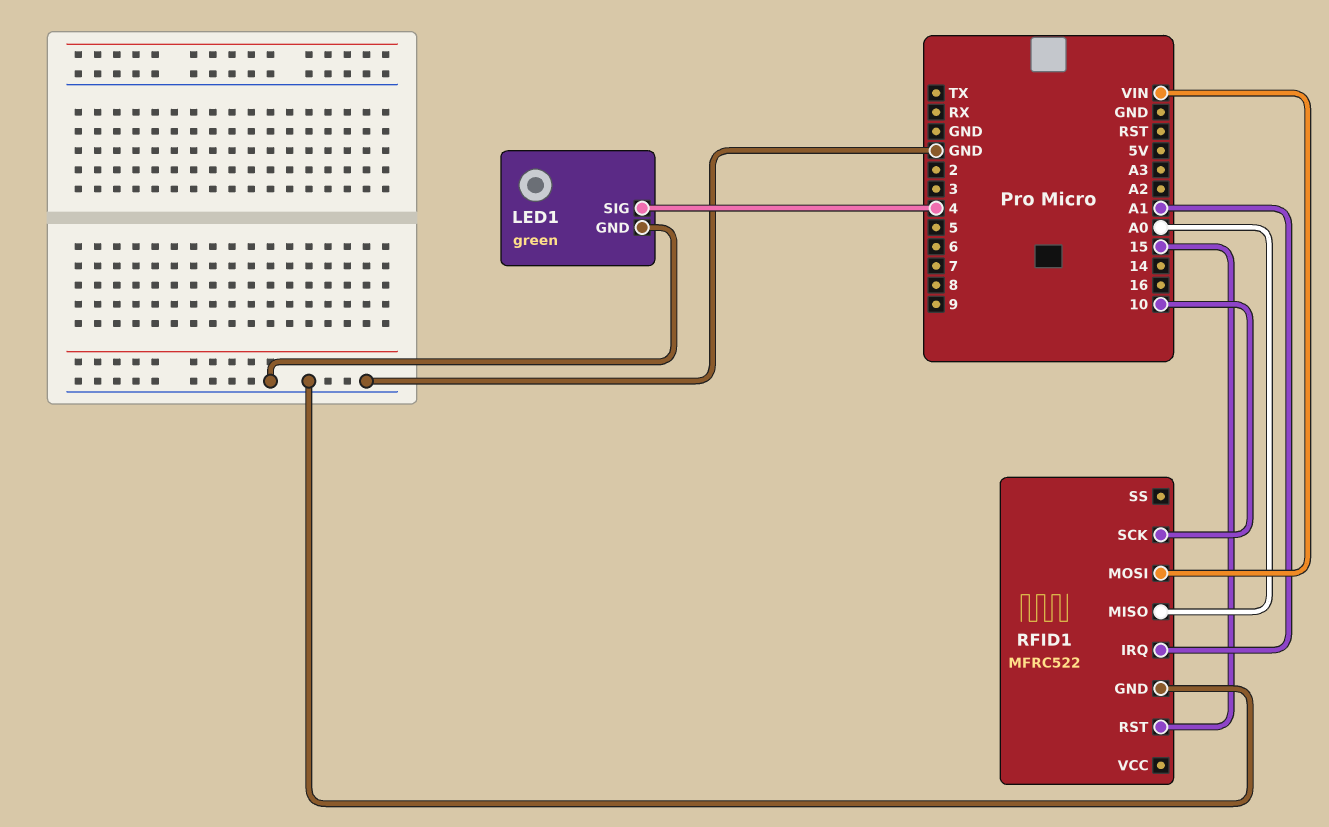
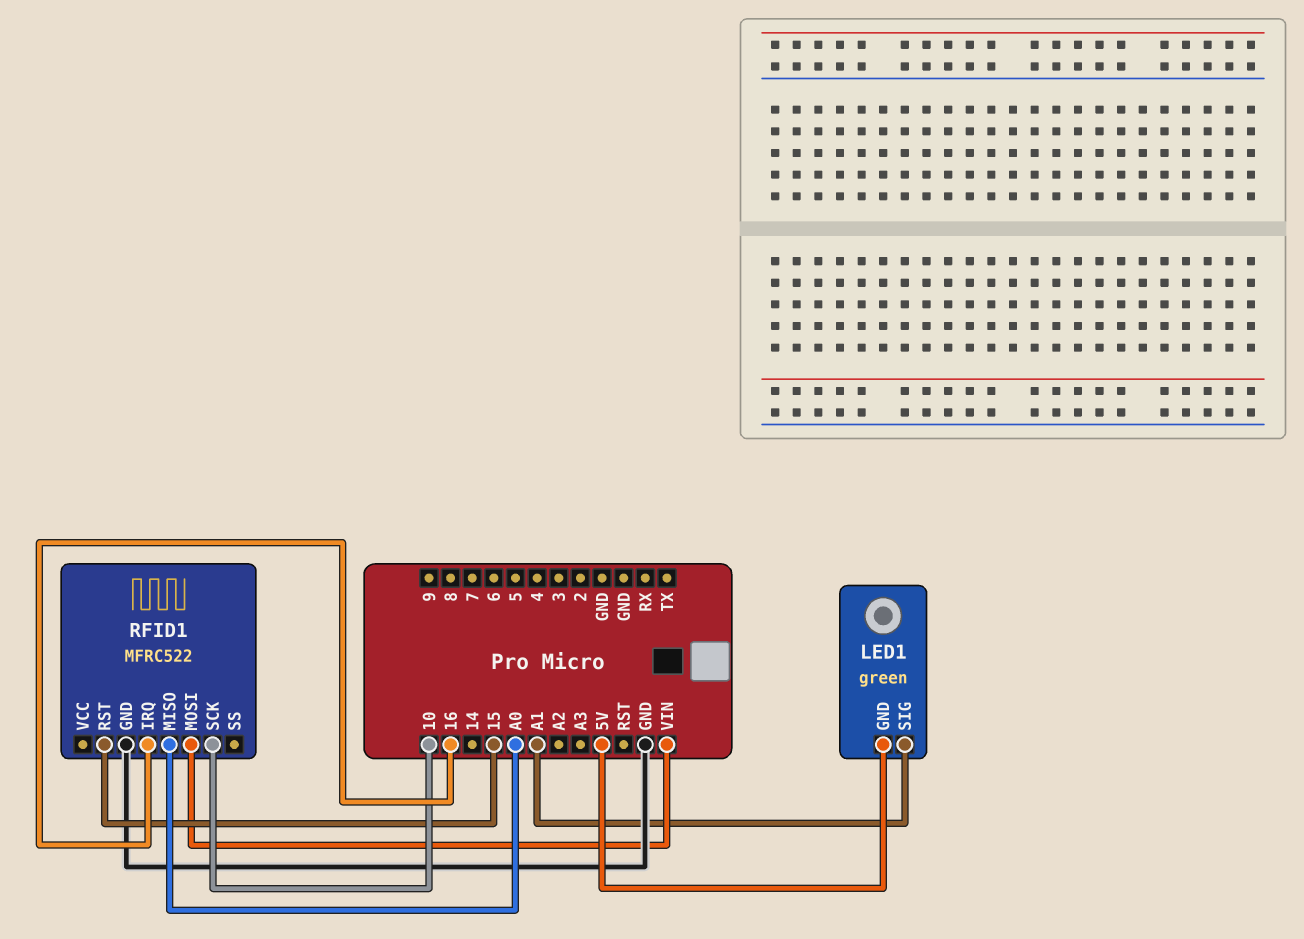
LED1 pin GND: GND -> 5V
LED1 pin SIG: 4 -> A1
RFID1 pin IRQ: A1 -> 16

